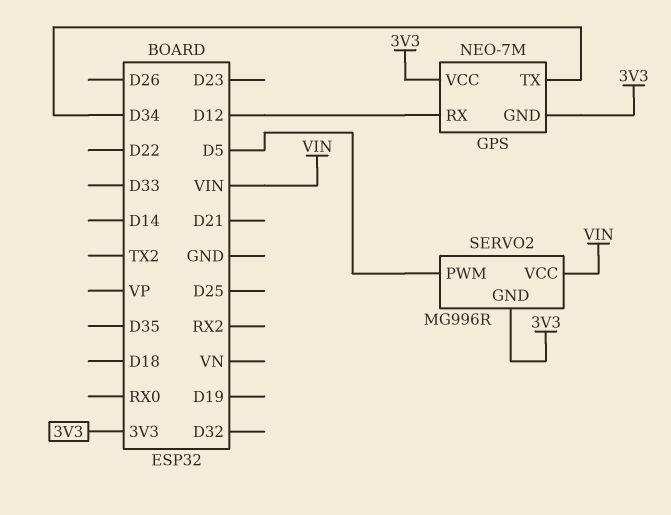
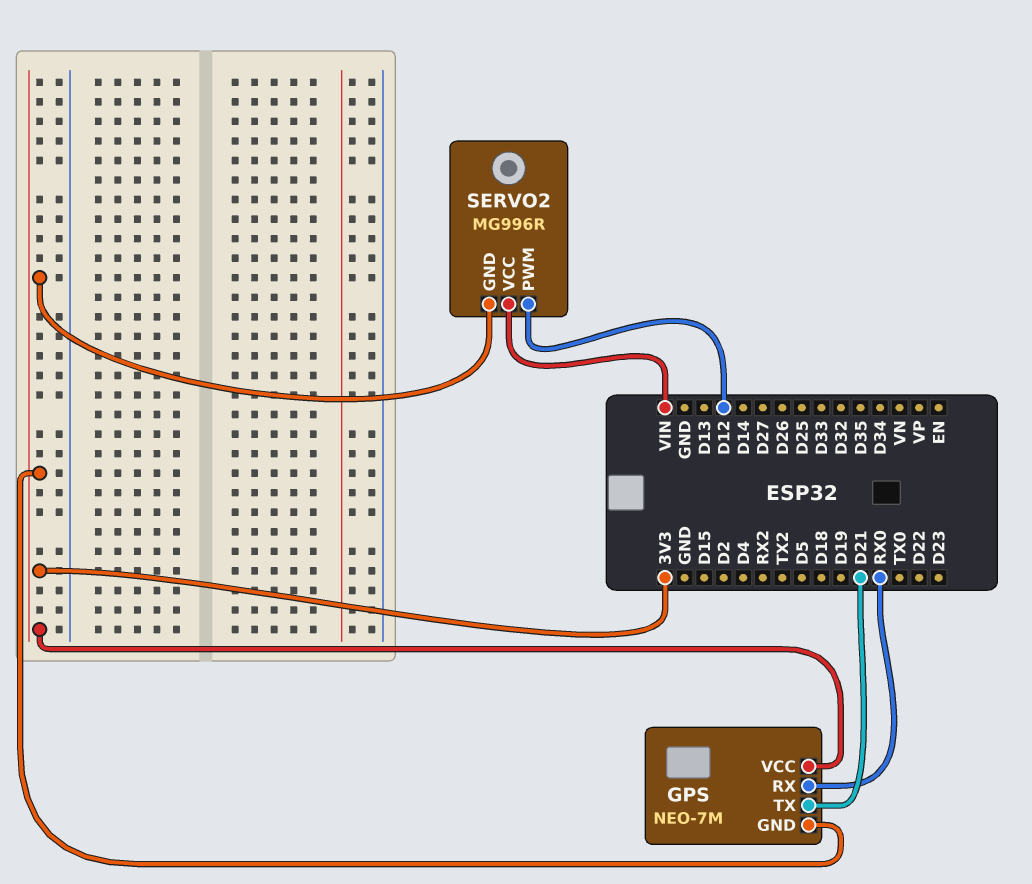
GPS pin RX: D12 -> RX0
GPS pin TX: D34 -> D21
SERVO2 pin PWM: D5 -> D12

